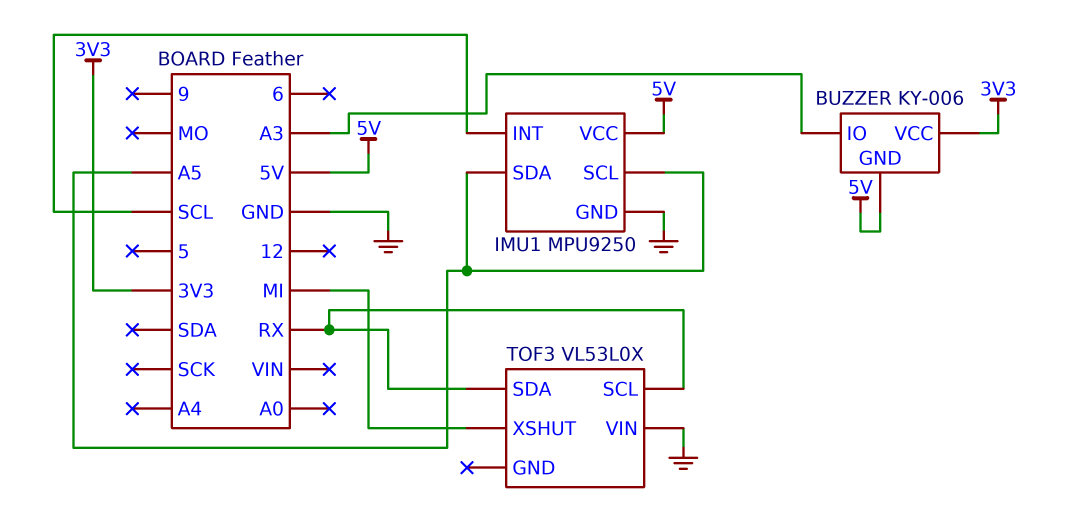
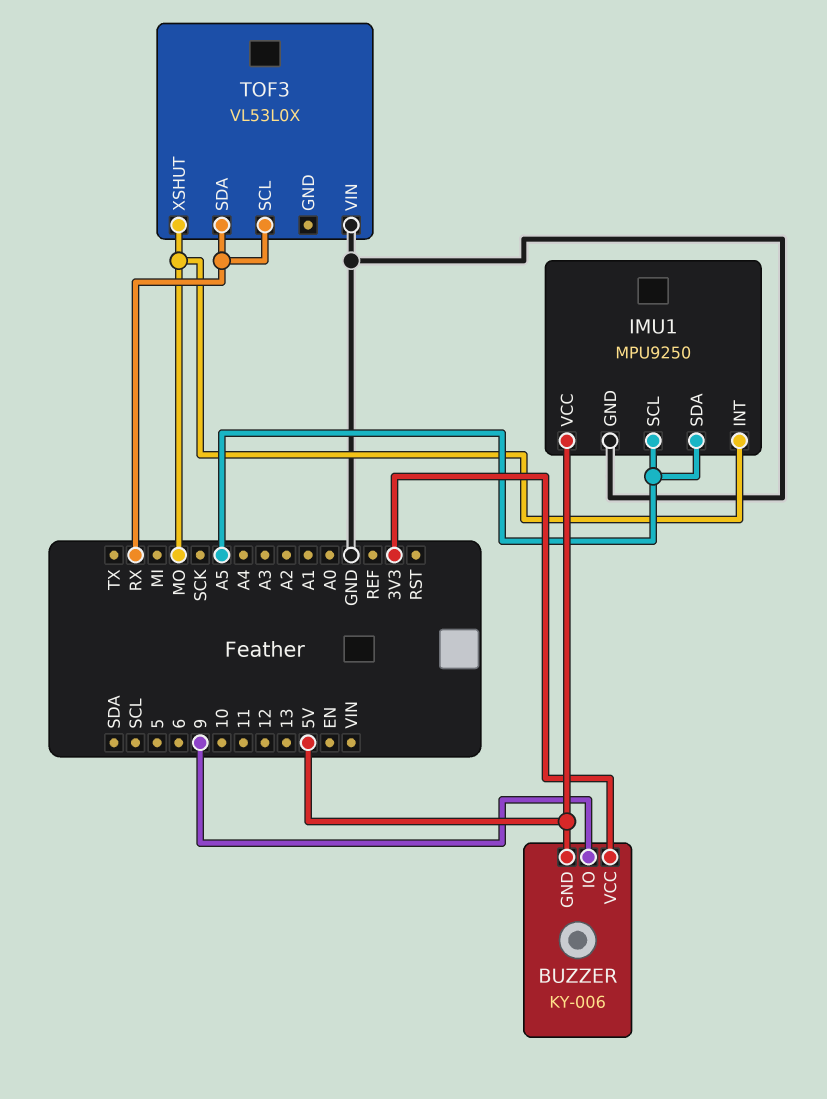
BUZZER pin IO: A3 -> 9
IMU1 pin INT: SCL -> MO
TOF3 pin XSHUT: MI -> MO

